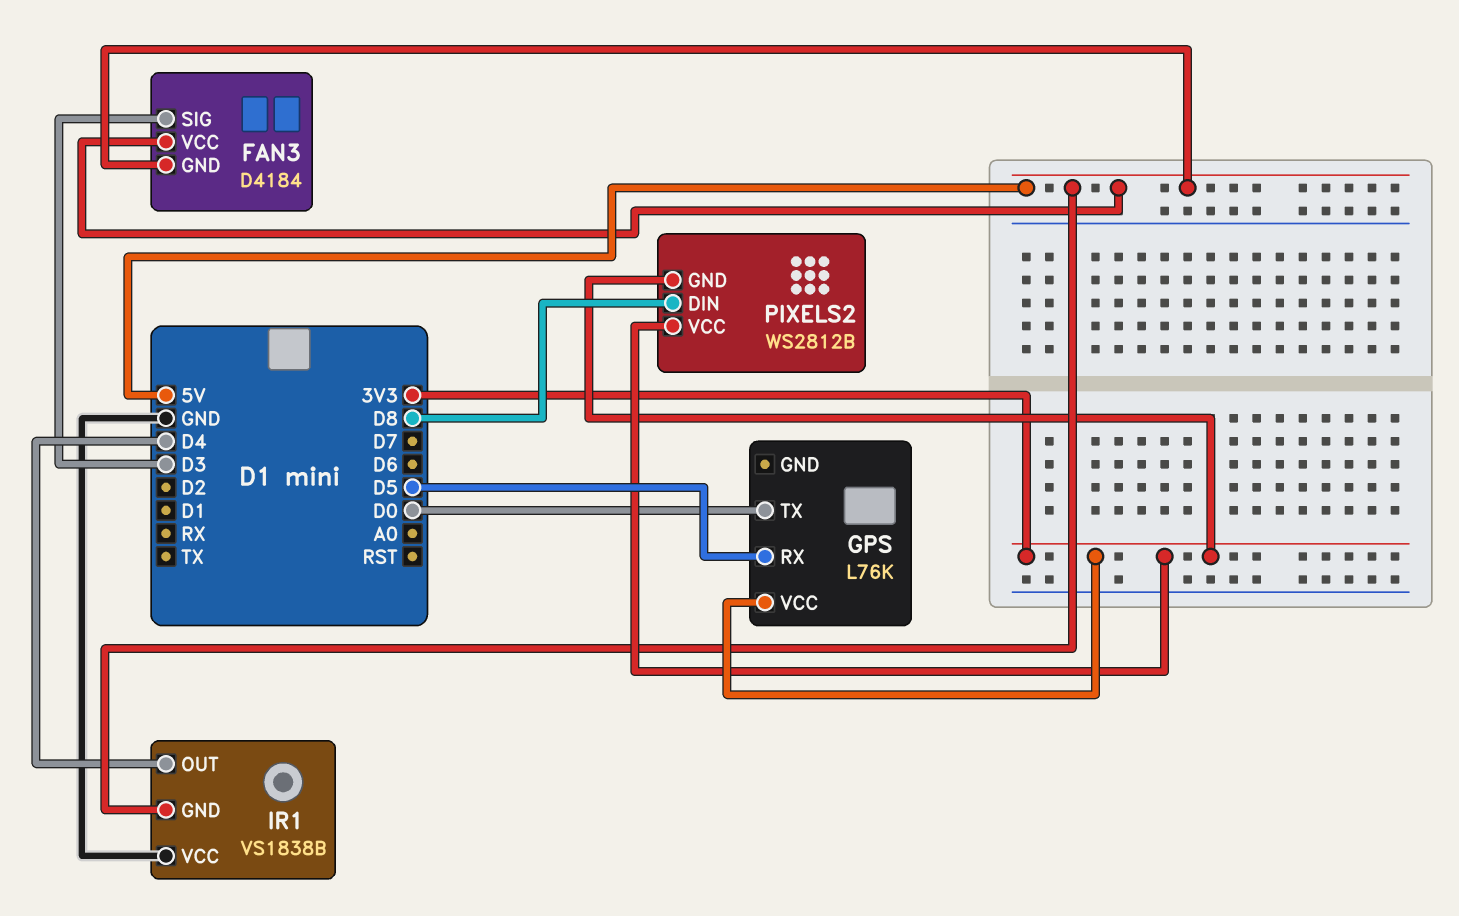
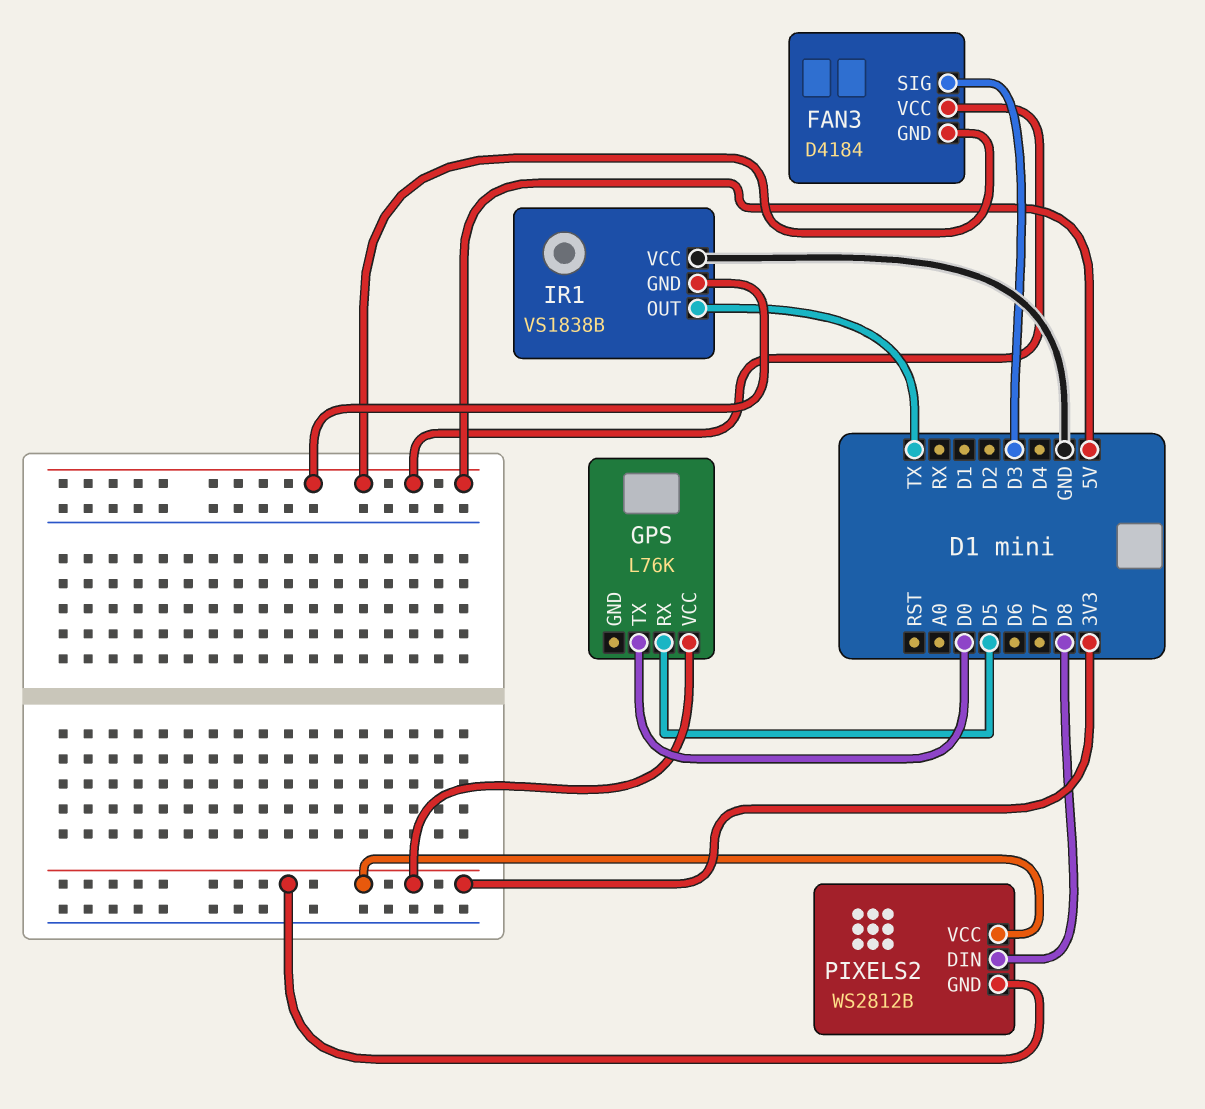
IR1 pin OUT: D4 -> TX

